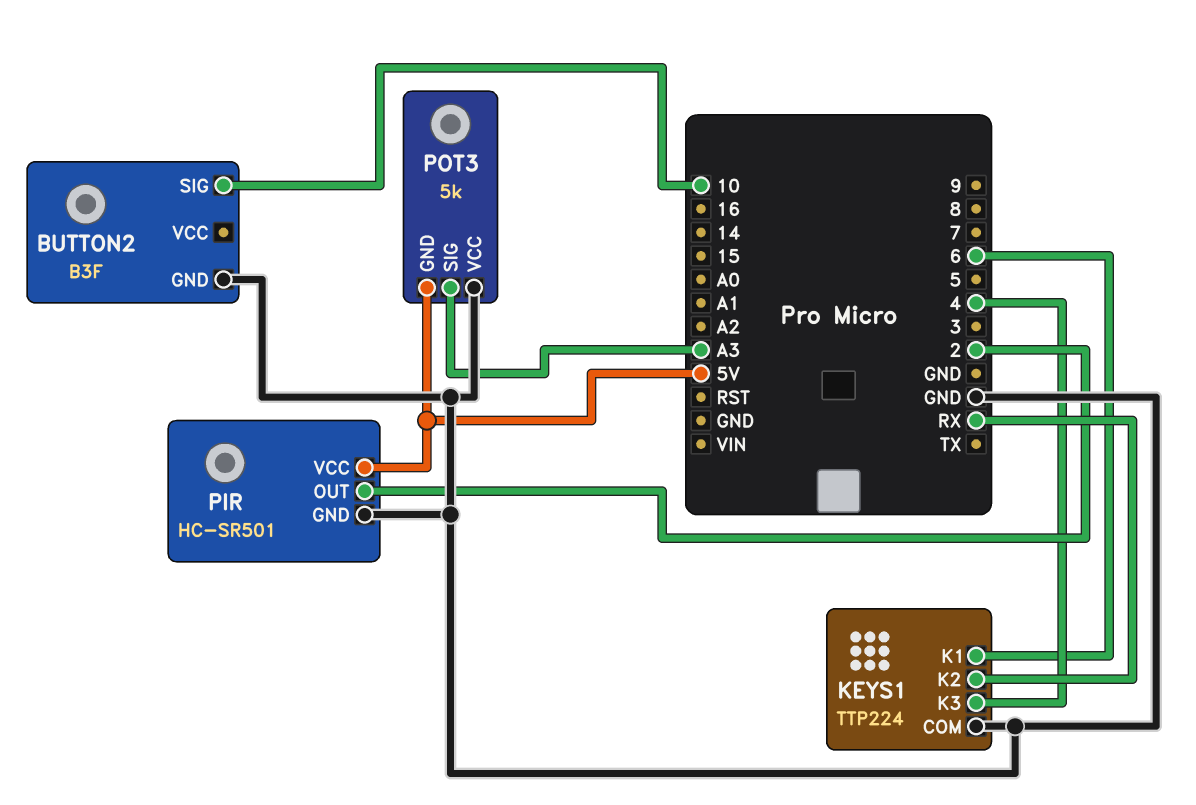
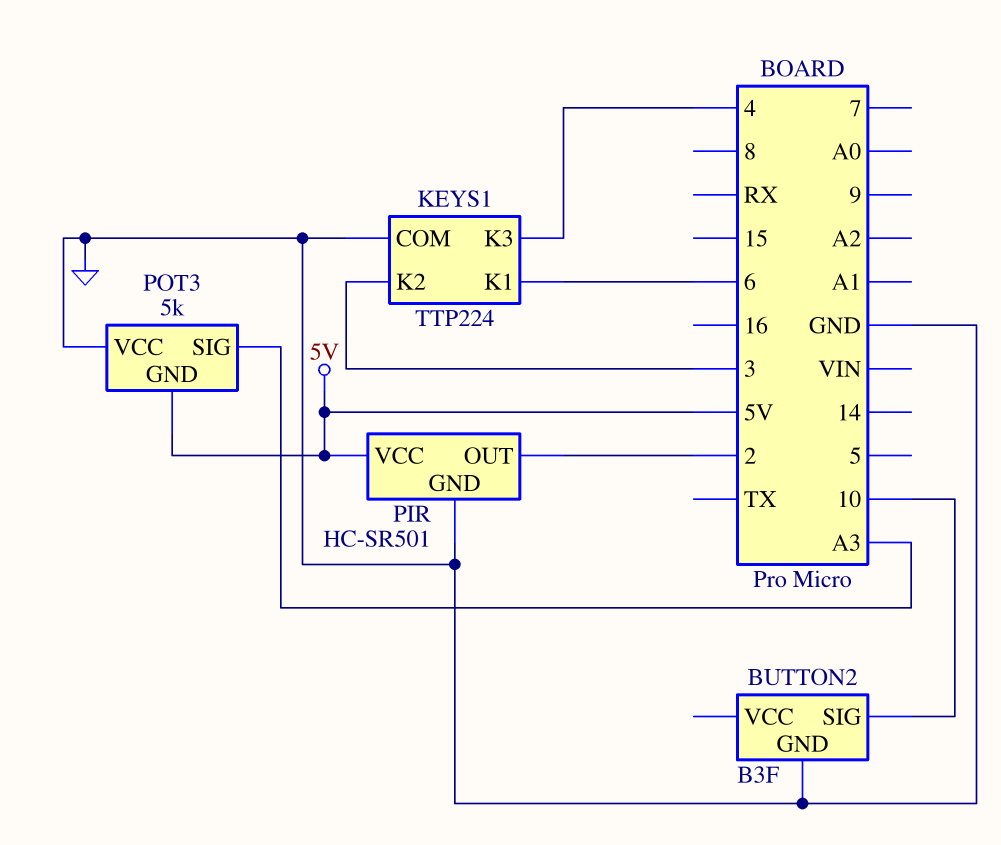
KEYS1 pin K2: RX -> 3

